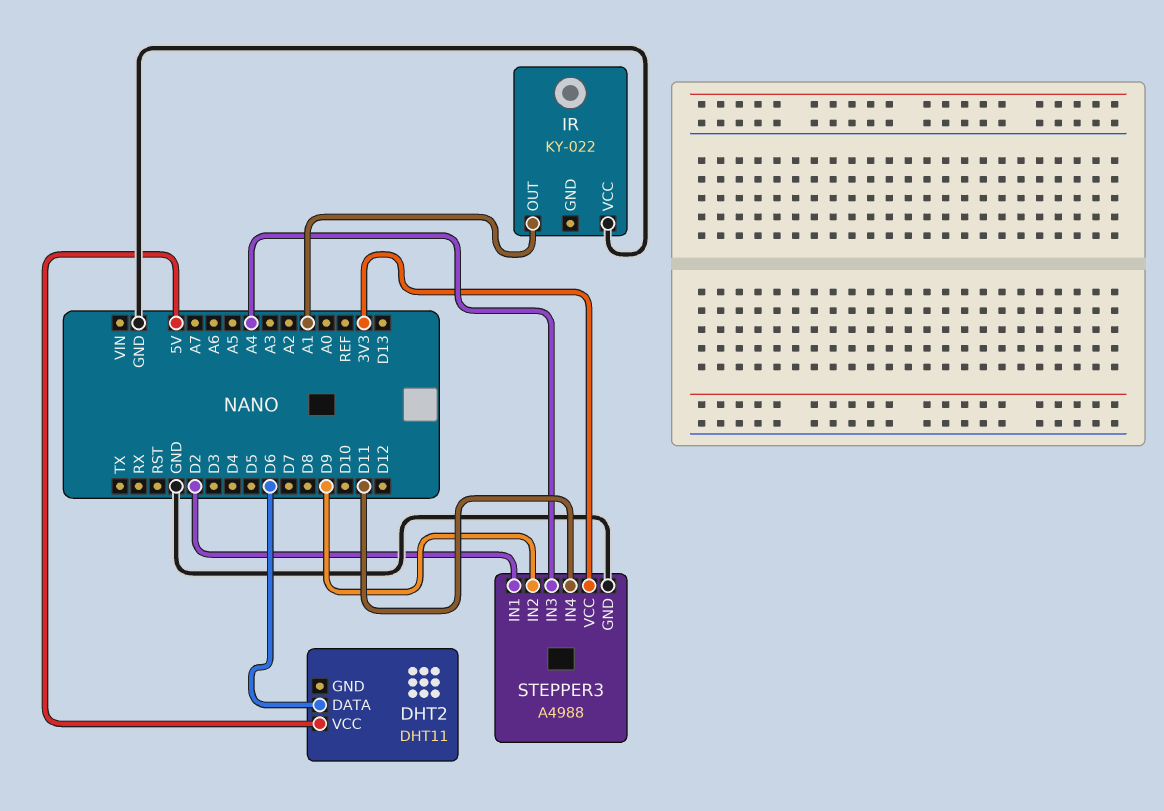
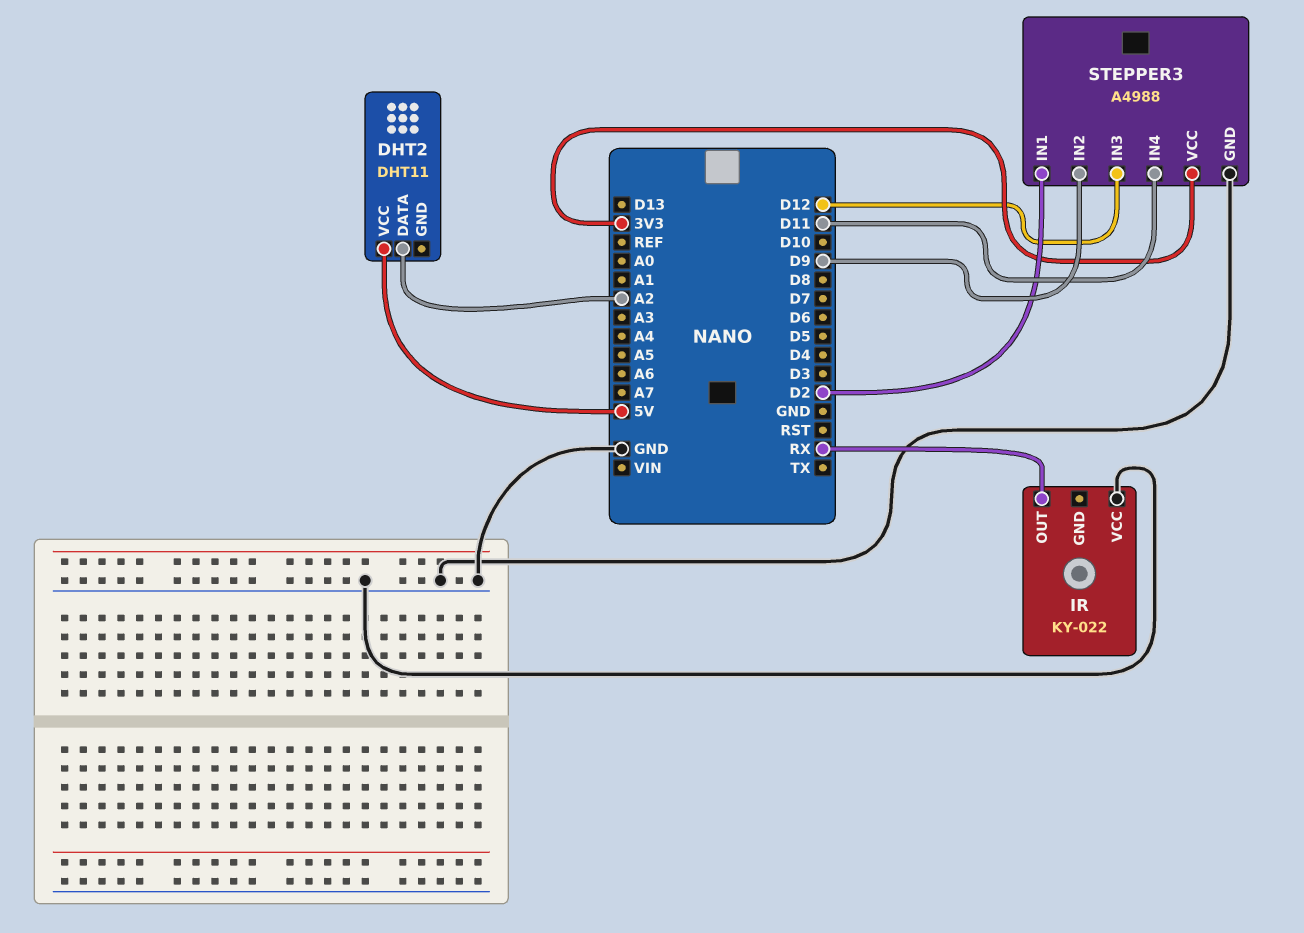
DHT2 pin DATA: D6 -> A2
IR pin OUT: A1 -> RX
STEPPER3 pin IN3: A4 -> D12

